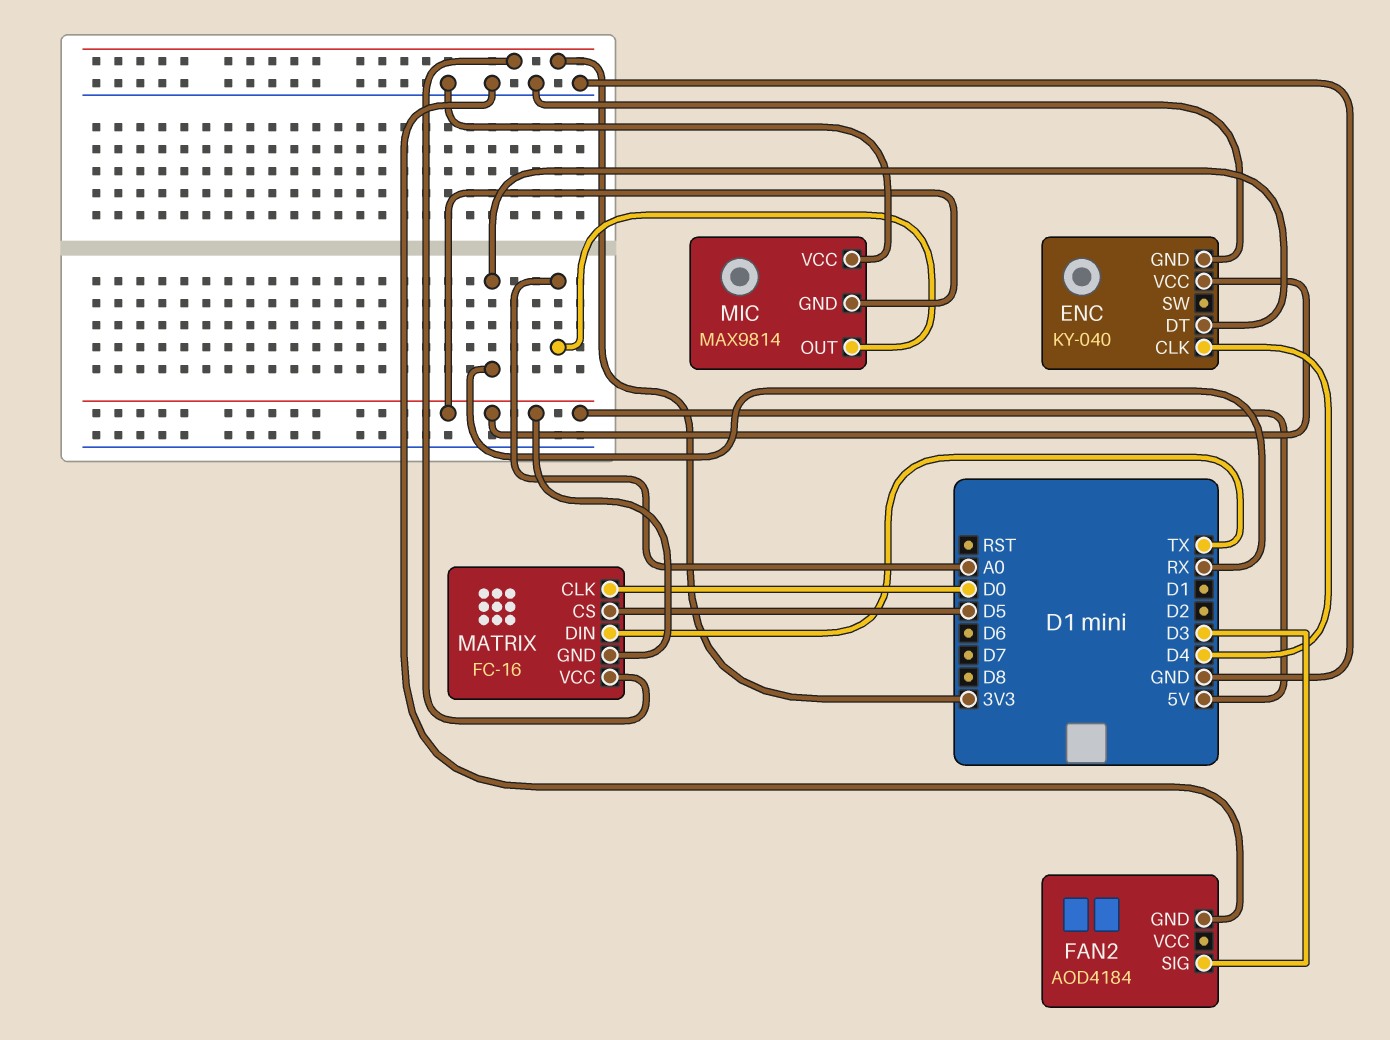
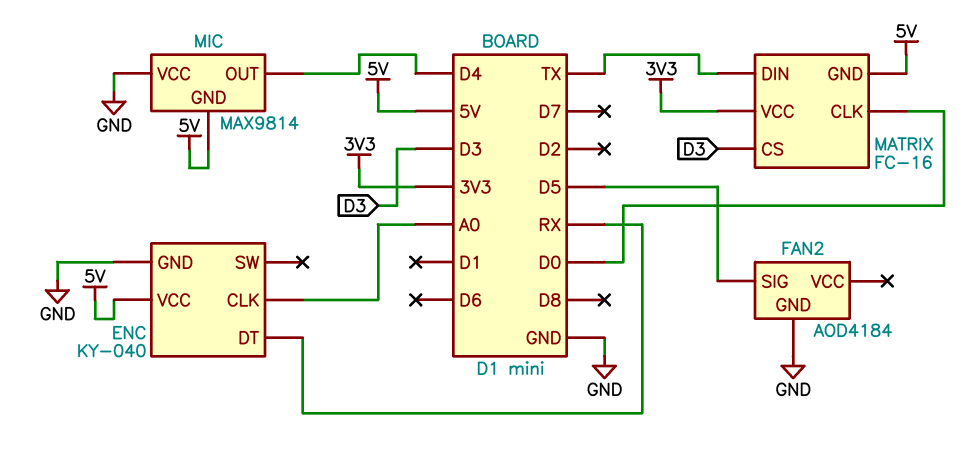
ENC pin CLK: D4 -> A0
FAN2 pin SIG: D3 -> D5
MATRIX pin CS: D5 -> D3
MIC pin OUT: A0 -> D4

